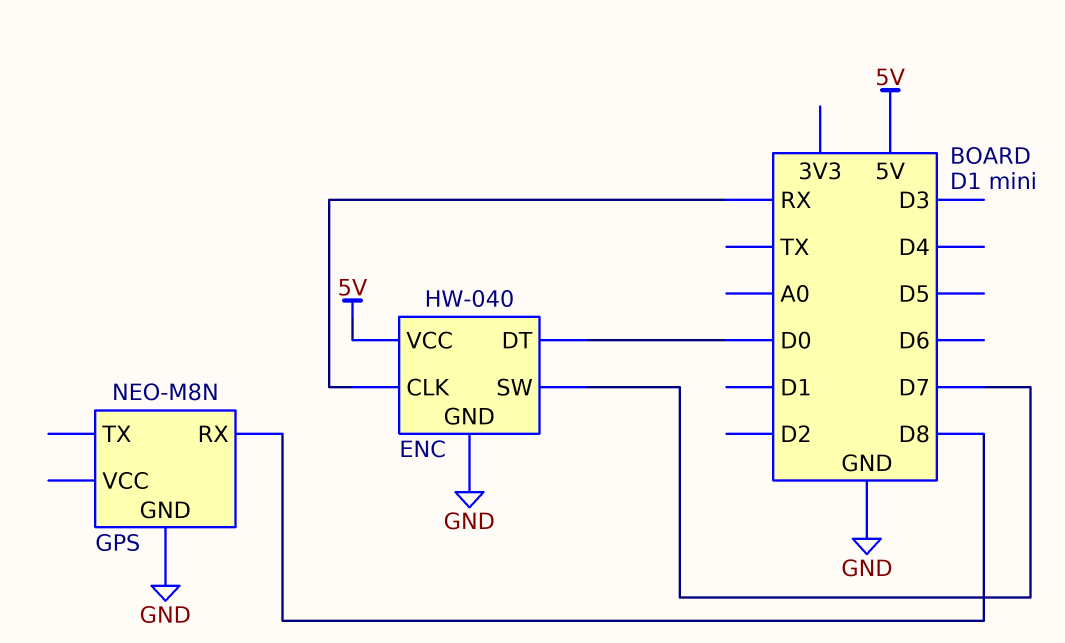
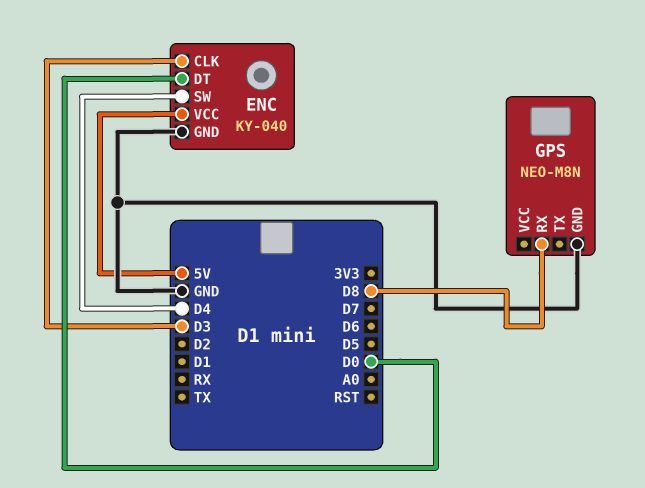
ENC: HW-040 -> KY-040
ENC pin CLK: RX -> D3
ENC pin SW: D7 -> D4

